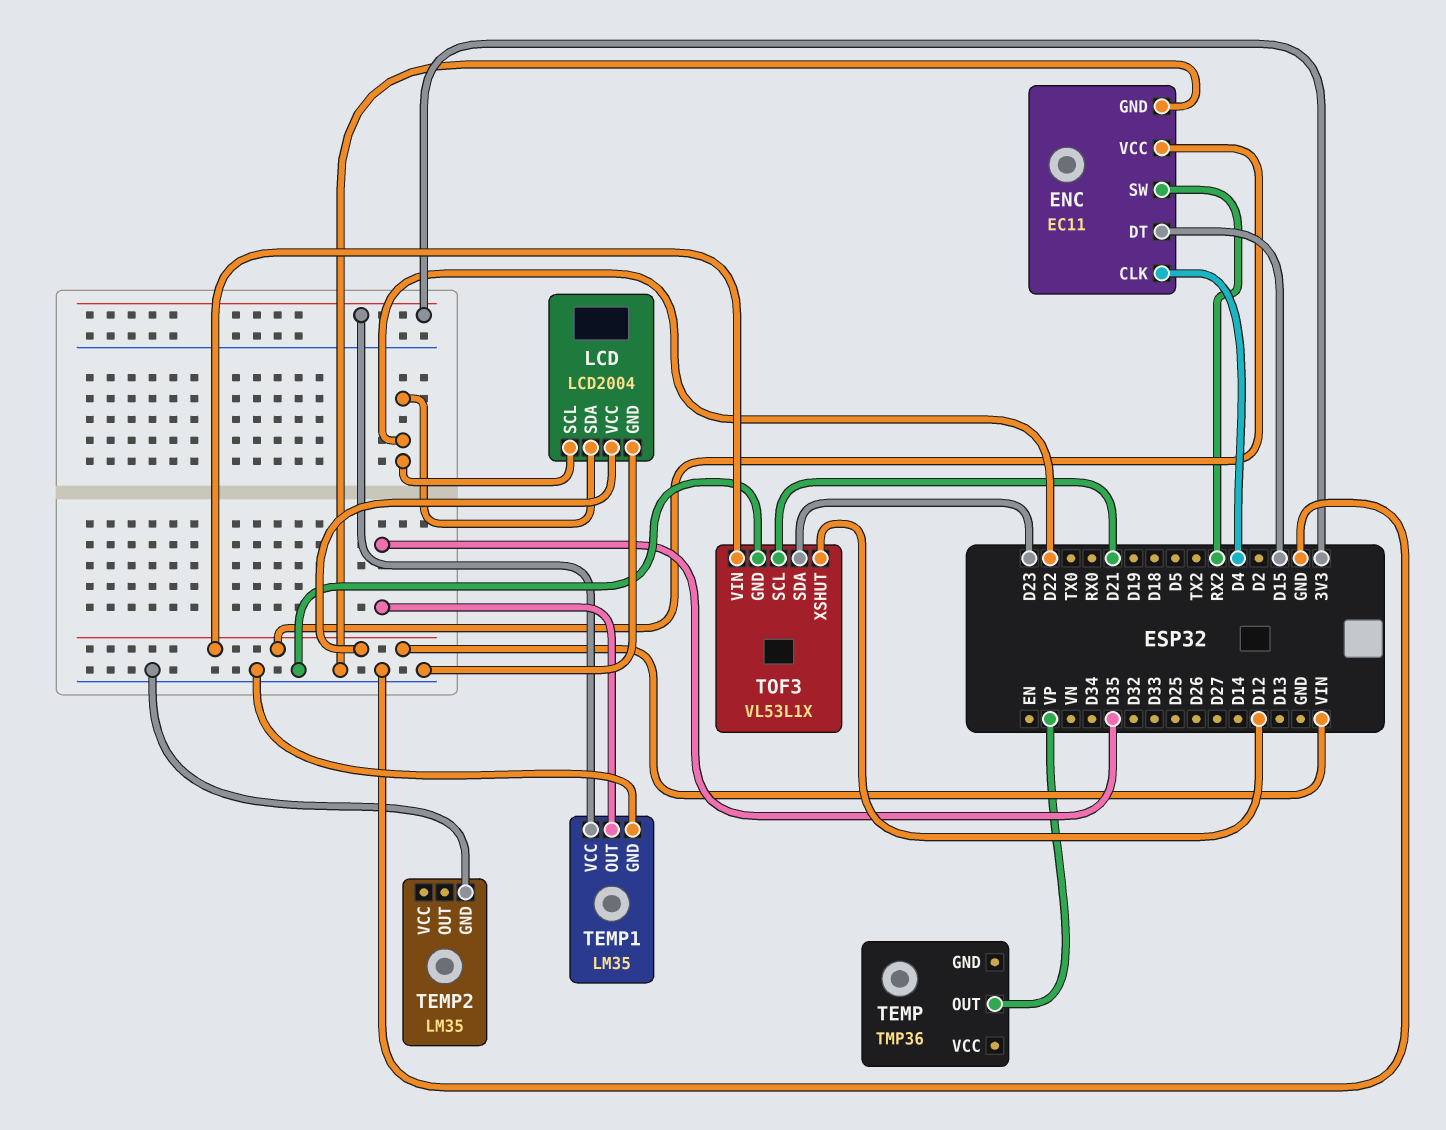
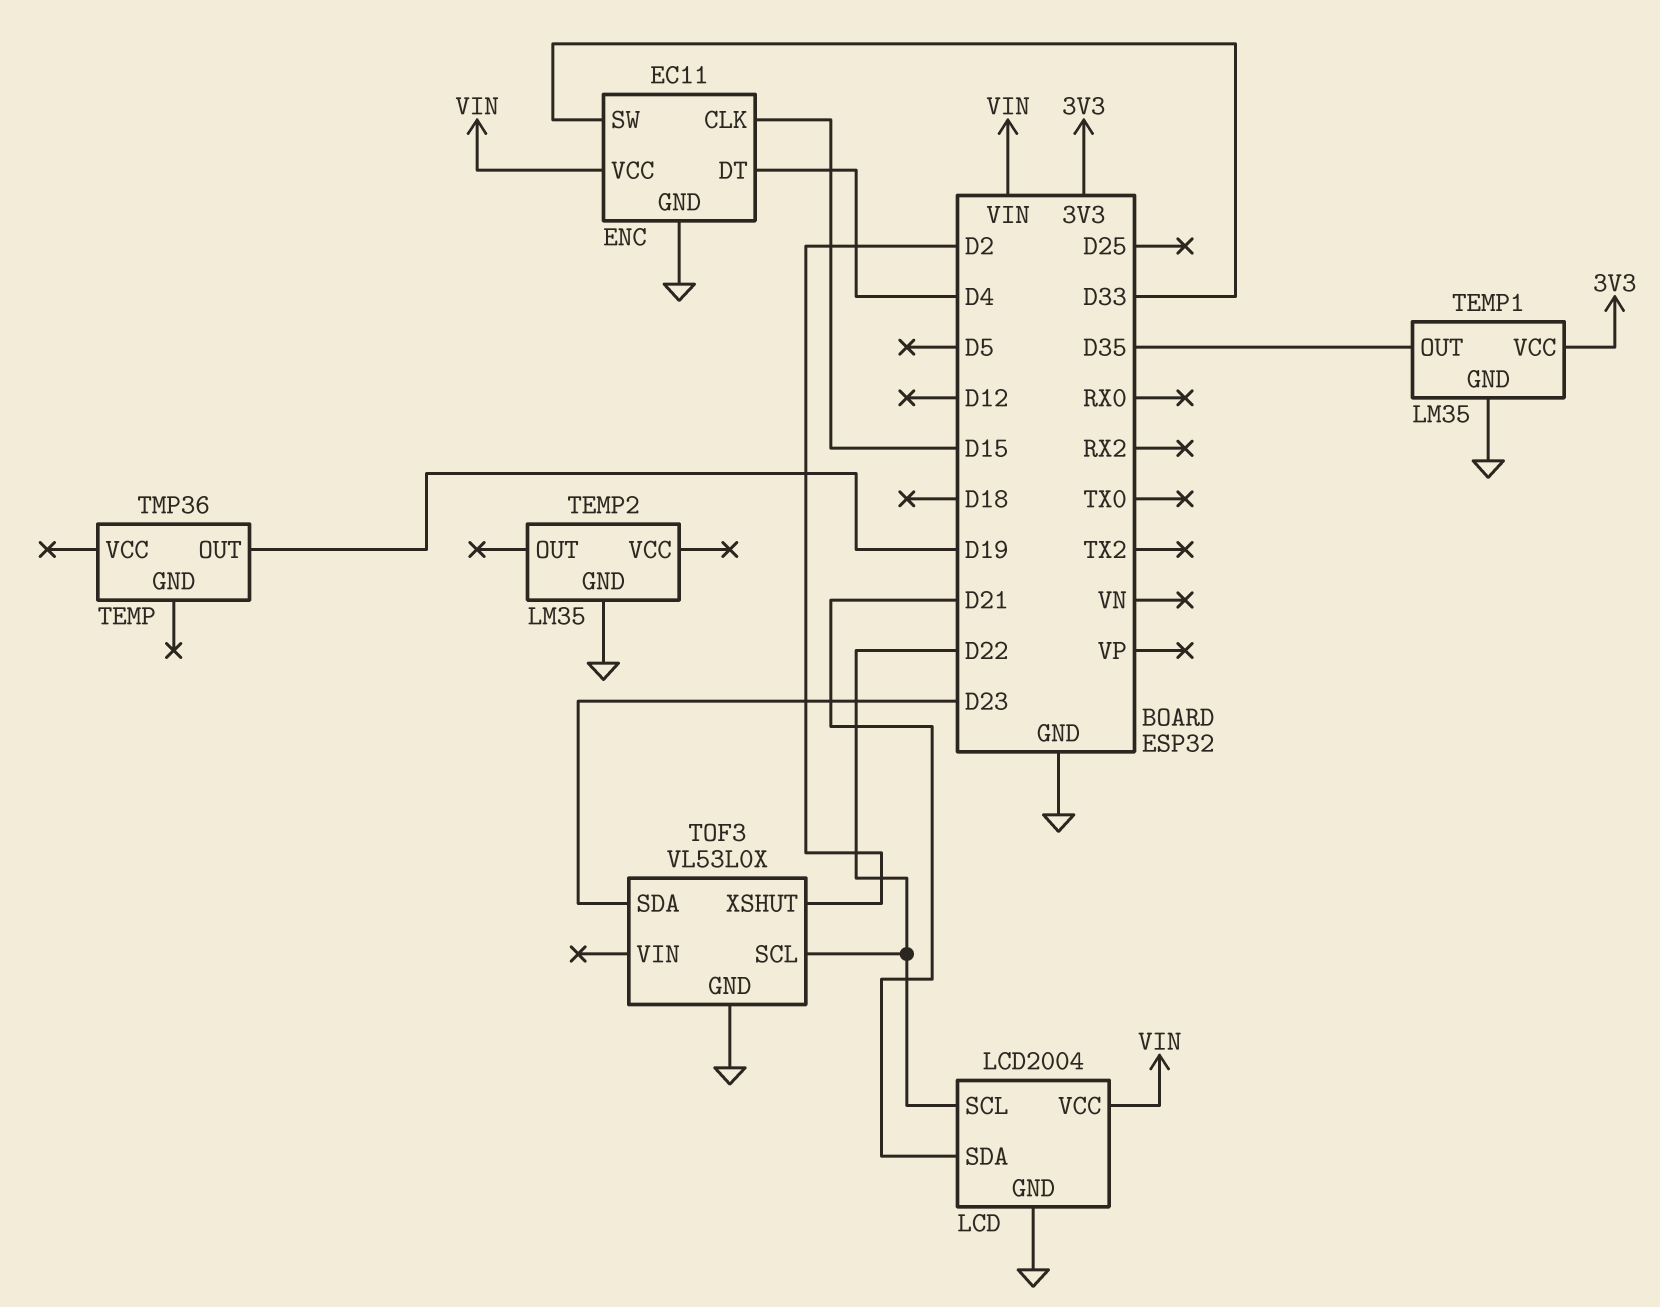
ENC pin CLK: D4 -> D15
ENC pin DT: D15 -> D4
ENC pin SW: RX2 -> D33
LCD pin SDA: D22 -> D21
TEMP pin OUT: VP -> D19
TOF3: VL53L1X -> VL53L0X
TOF3 pin SCL: D21 -> D22
TOF3 pin VIN: VIN -> none
TOF3 pin XSHUT: D12 -> D2

